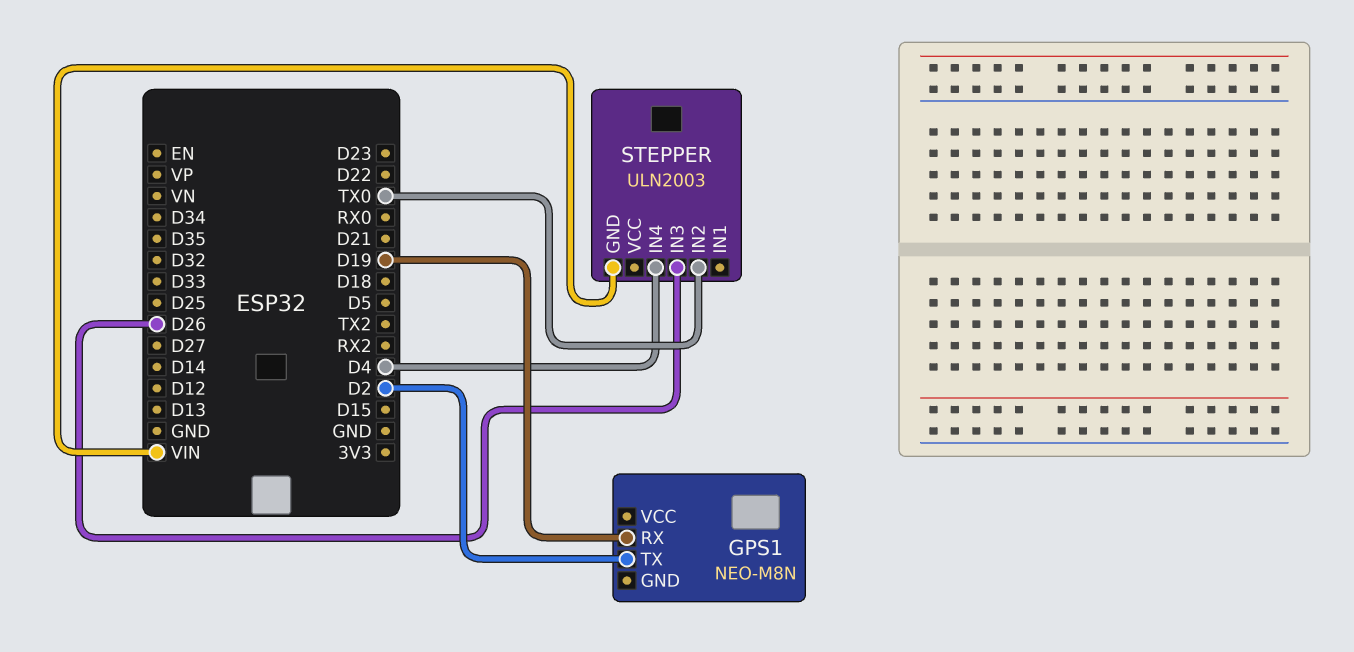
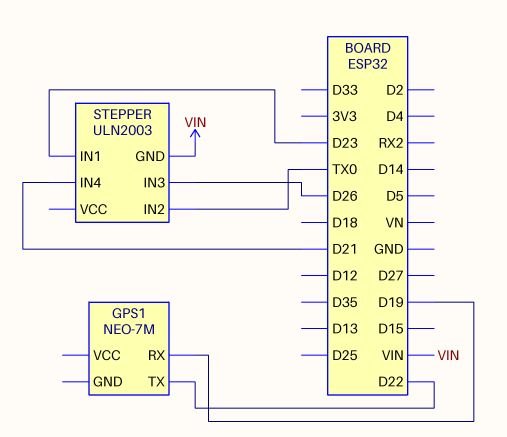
GPS1: NEO-M8N -> NEO-7M
GPS1 pin TX: D2 -> D22
STEPPER pin IN1: none -> D23
STEPPER pin IN4: D4 -> D21

